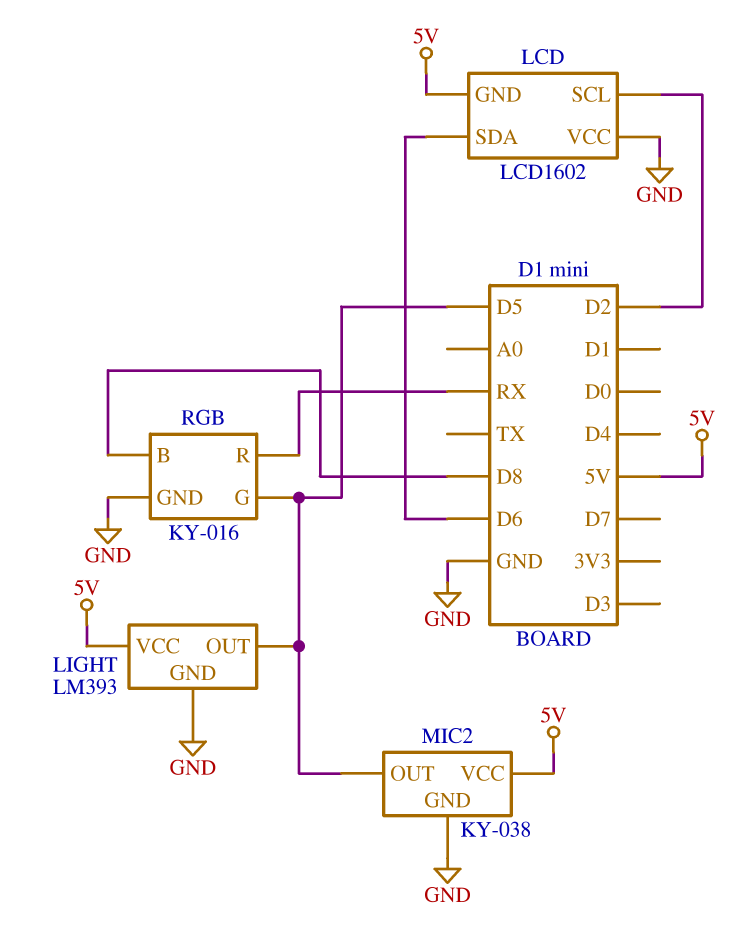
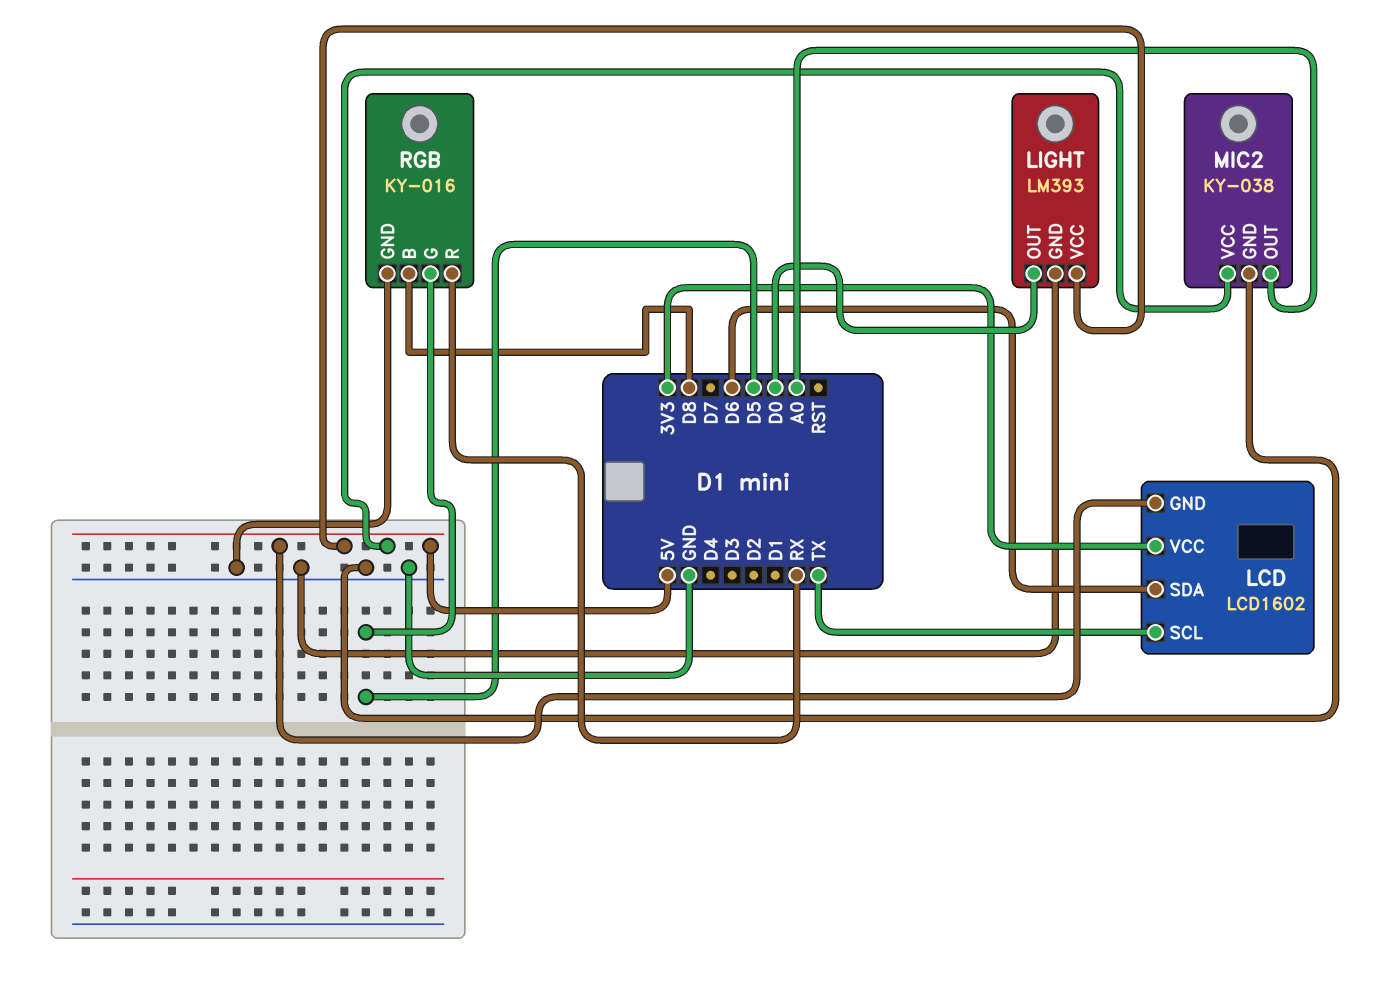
LCD pin SCL: D2 -> TX
LCD pin VCC: GND -> 3V3
LIGHT pin OUT: D5 -> D0
MIC2 pin OUT: D5 -> A0

